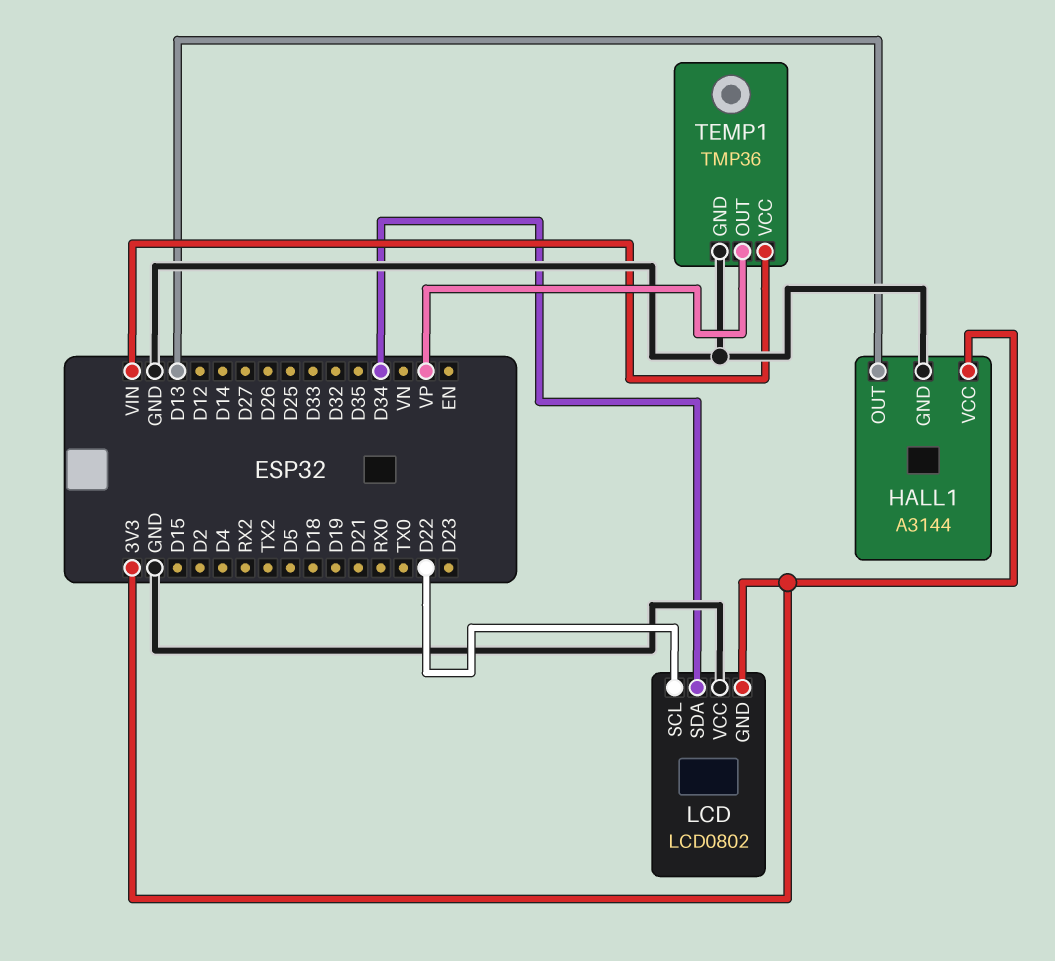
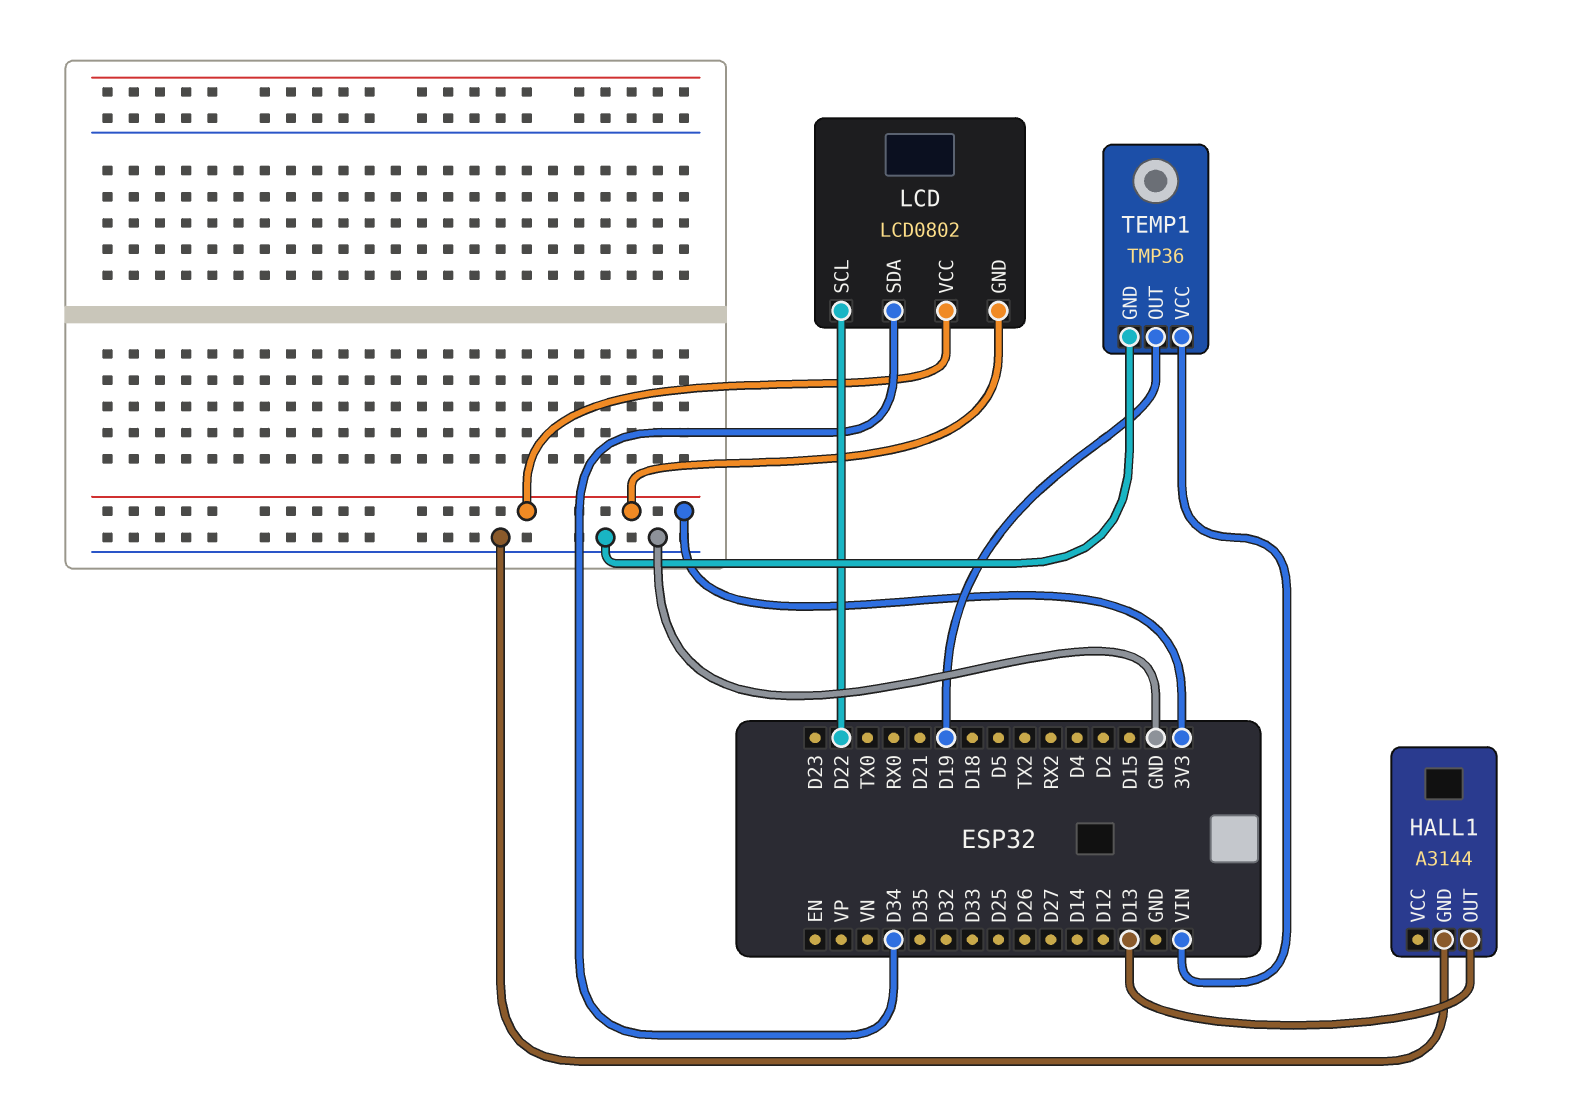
HALL1 pin VCC: 3V3 -> none
LCD pin VCC: GND -> 3V3
TEMP1 pin OUT: VP -> D19

